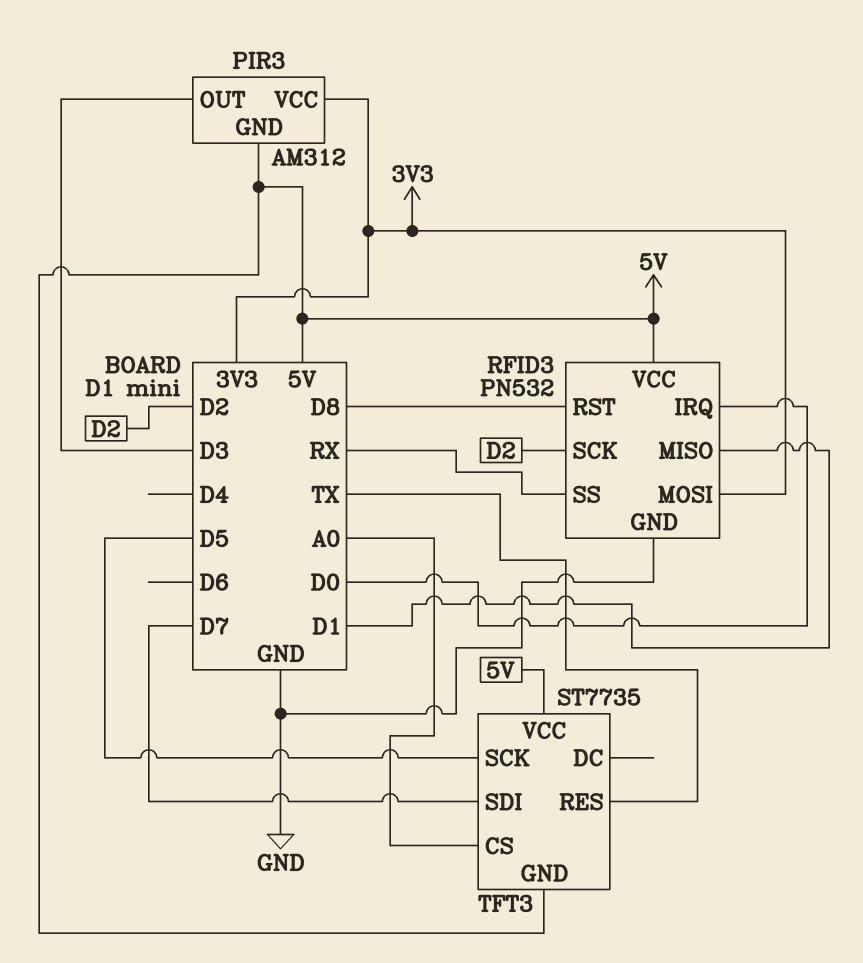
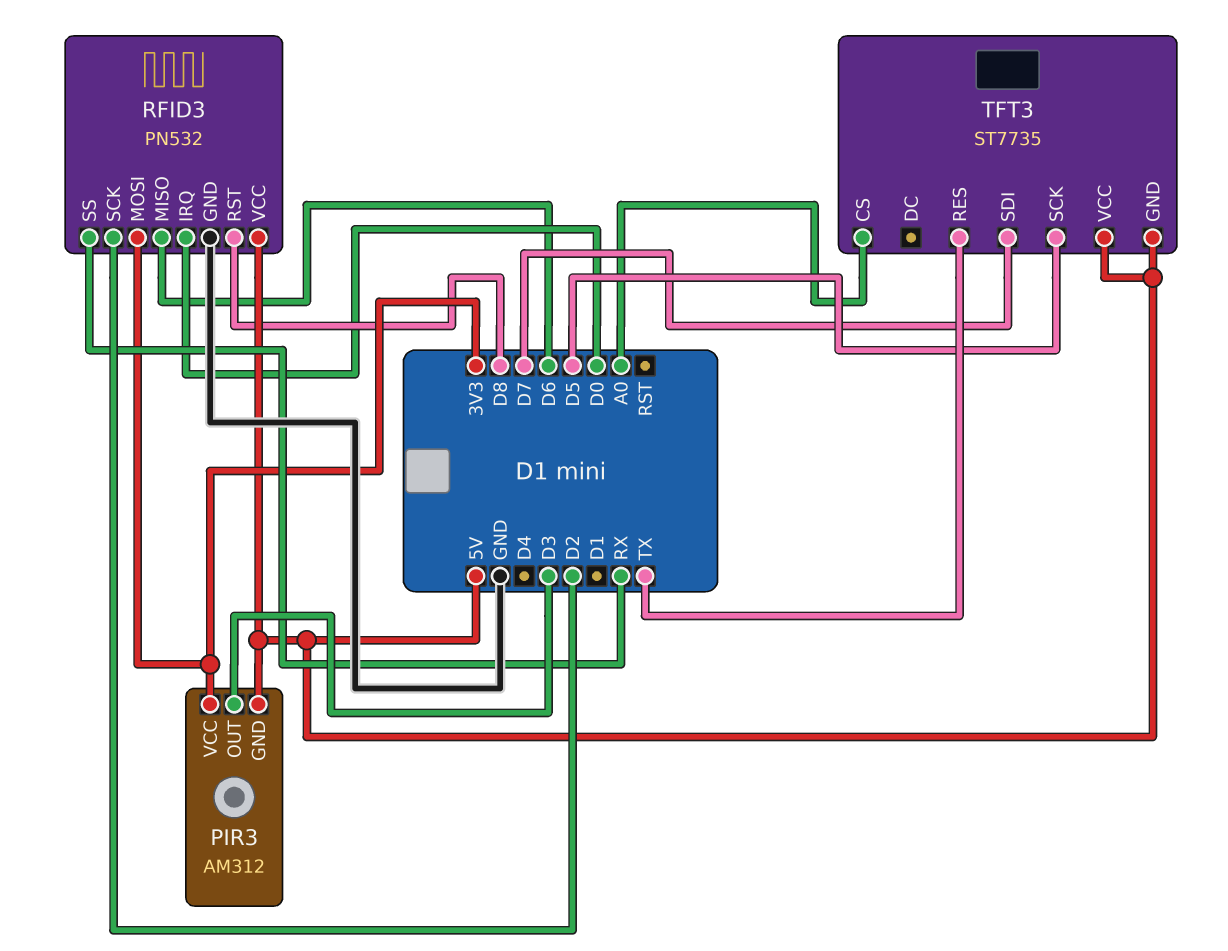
RFID3 pin MISO: D1 -> D6

